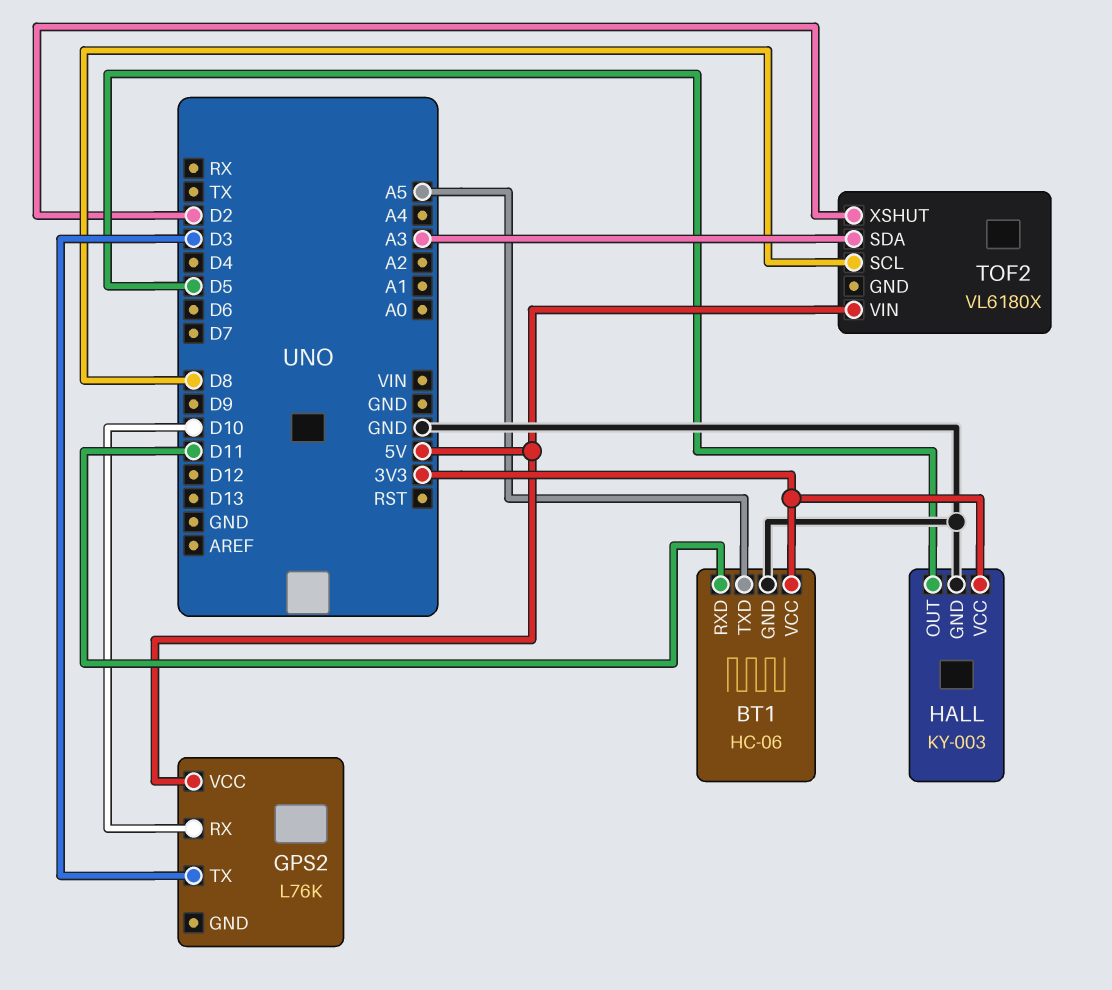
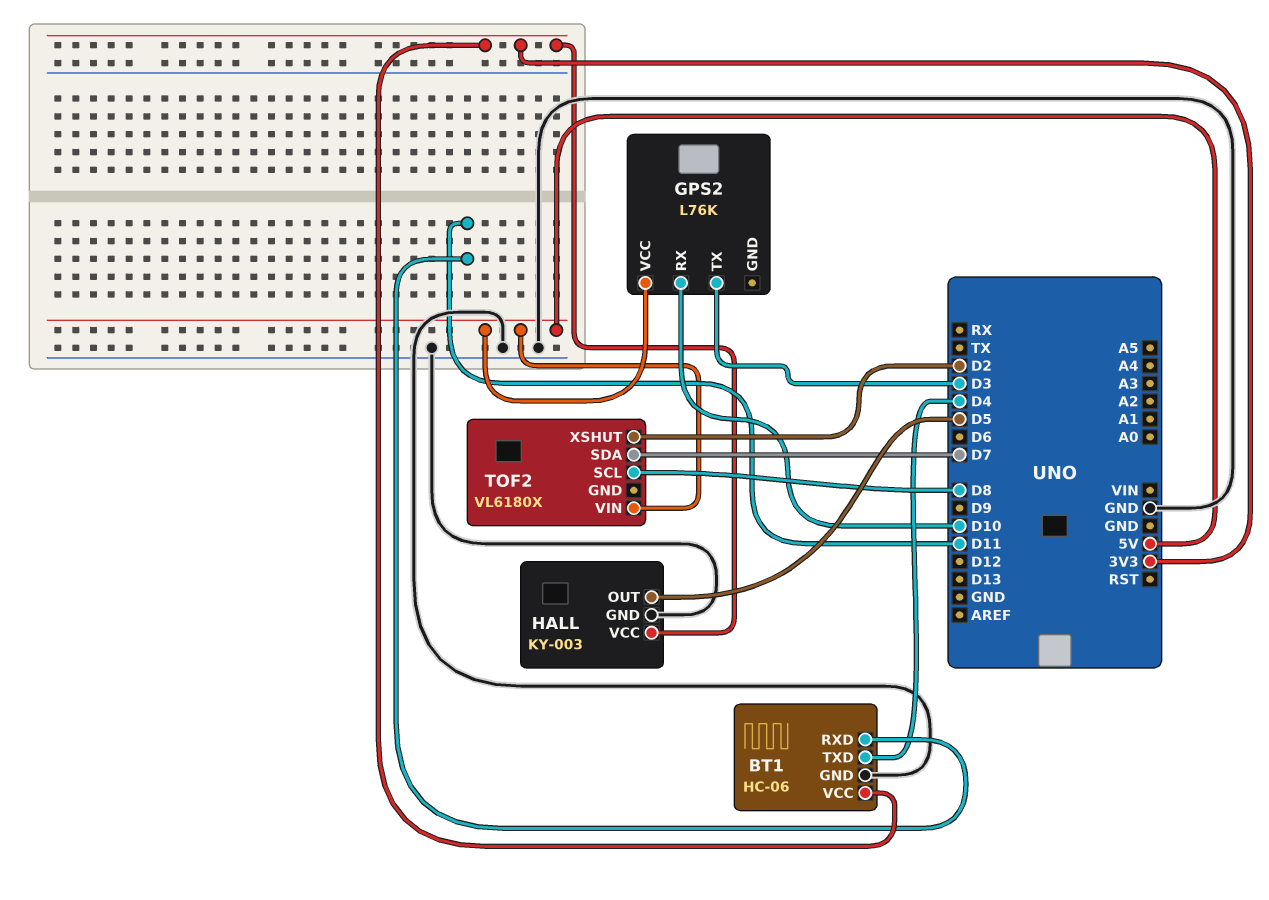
BT1 pin TXD: A5 -> D4
TOF2 pin SDA: A3 -> D7

